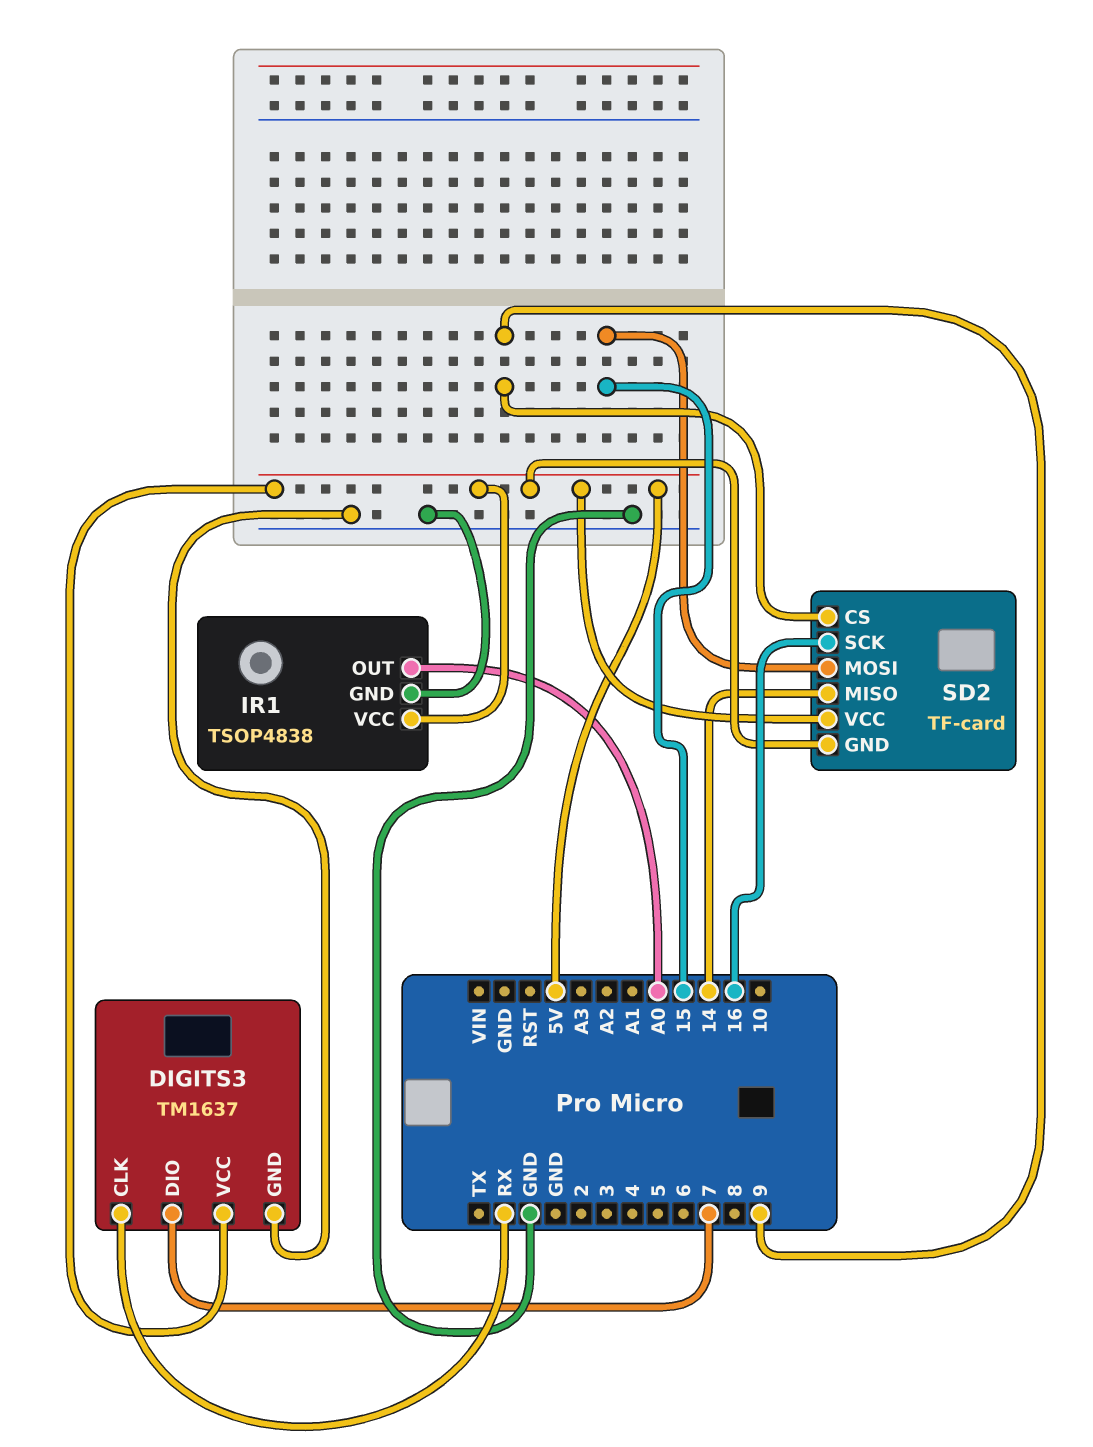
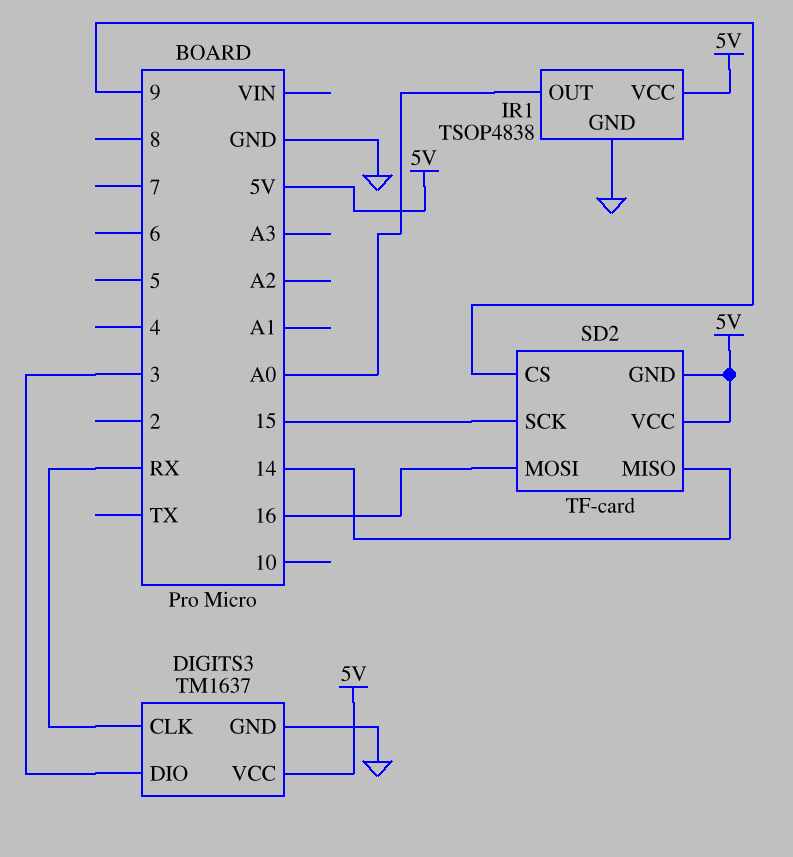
DIGITS3 pin DIO: 7 -> 3
SD2 pin MOSI: 15 -> 16
SD2 pin SCK: 16 -> 15

